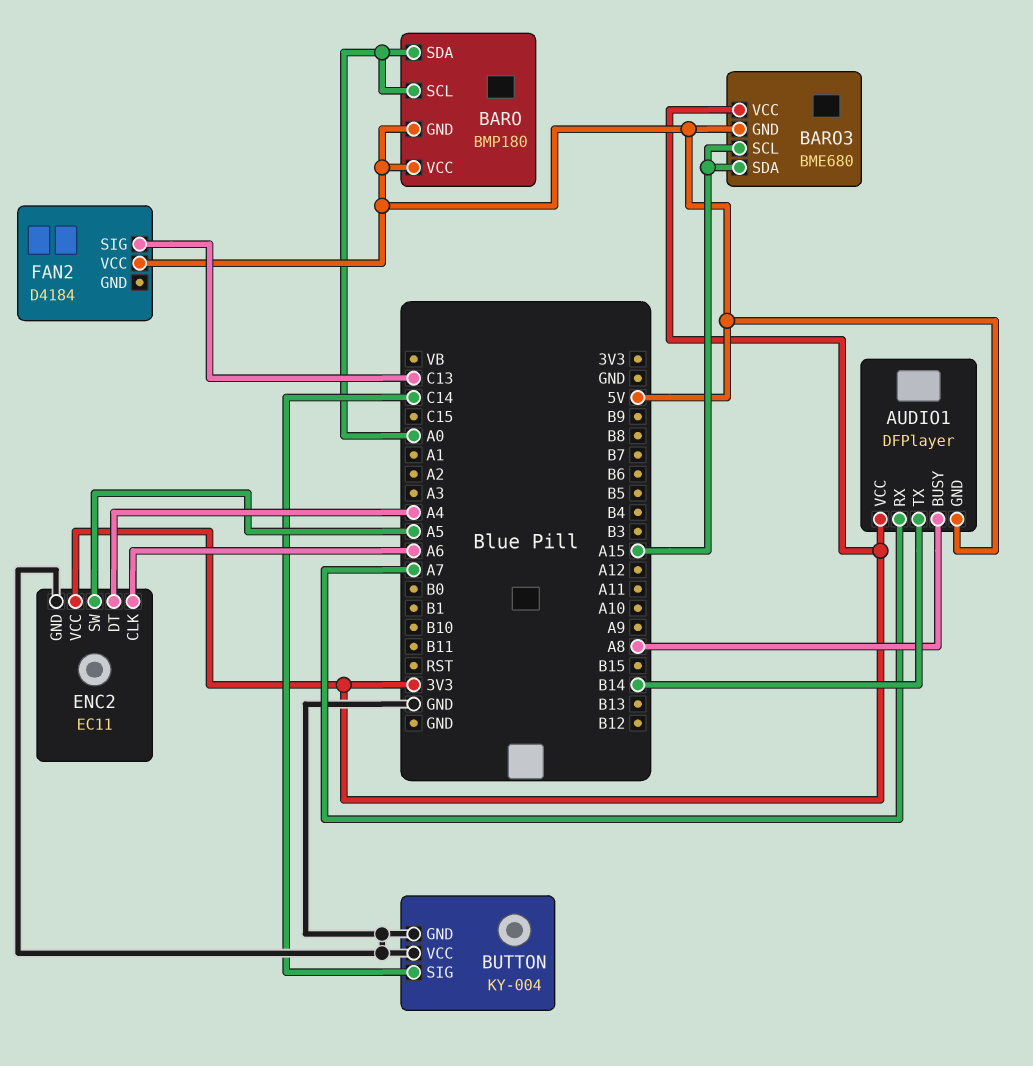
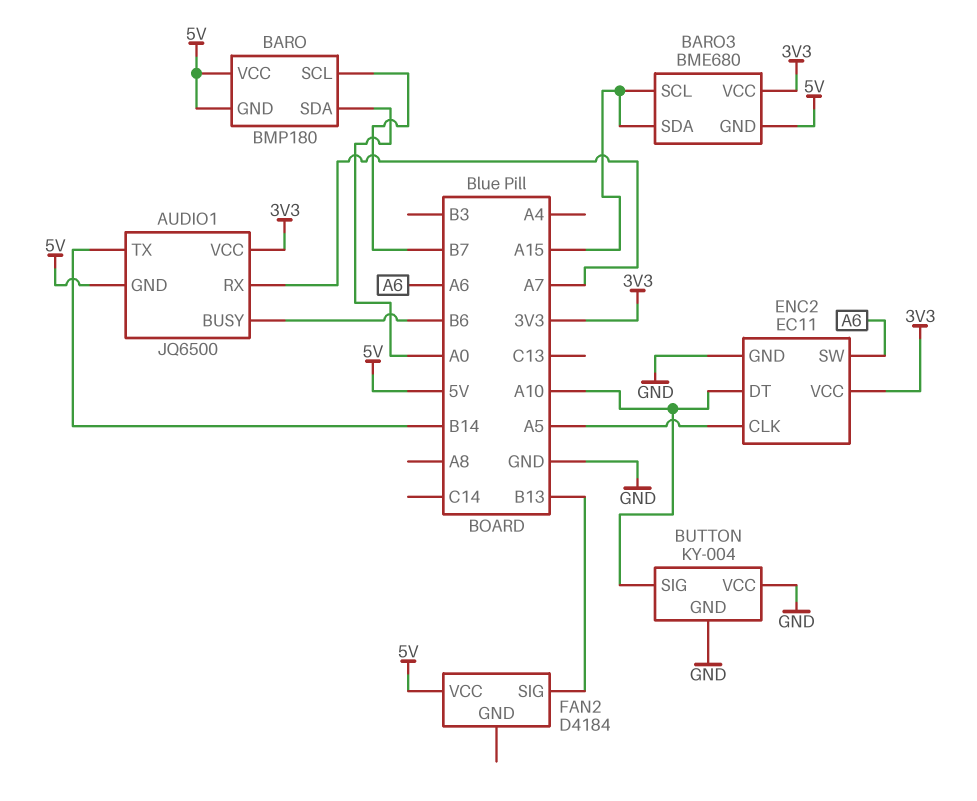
AUDIO1: DFPlayer -> JQ6500
AUDIO1 pin BUSY: A8 -> B6
BARO pin SCL: A0 -> B7
BUTTON pin SIG: C14 -> A10
ENC2 pin CLK: A6 -> A5
ENC2 pin DT: A4 -> A10
ENC2 pin SW: A5 -> A6
FAN2 pin SIG: C13 -> B13

